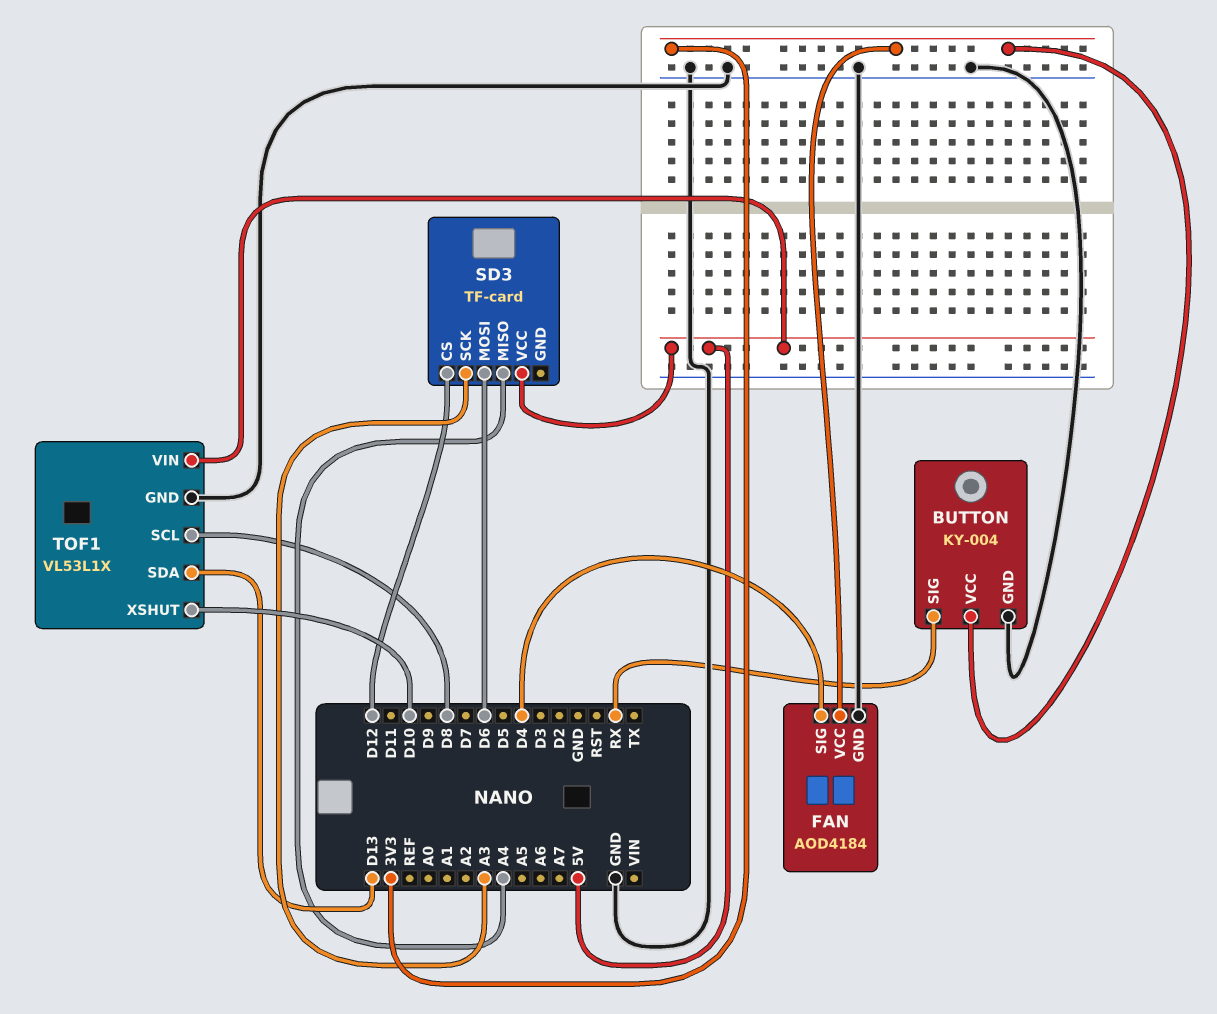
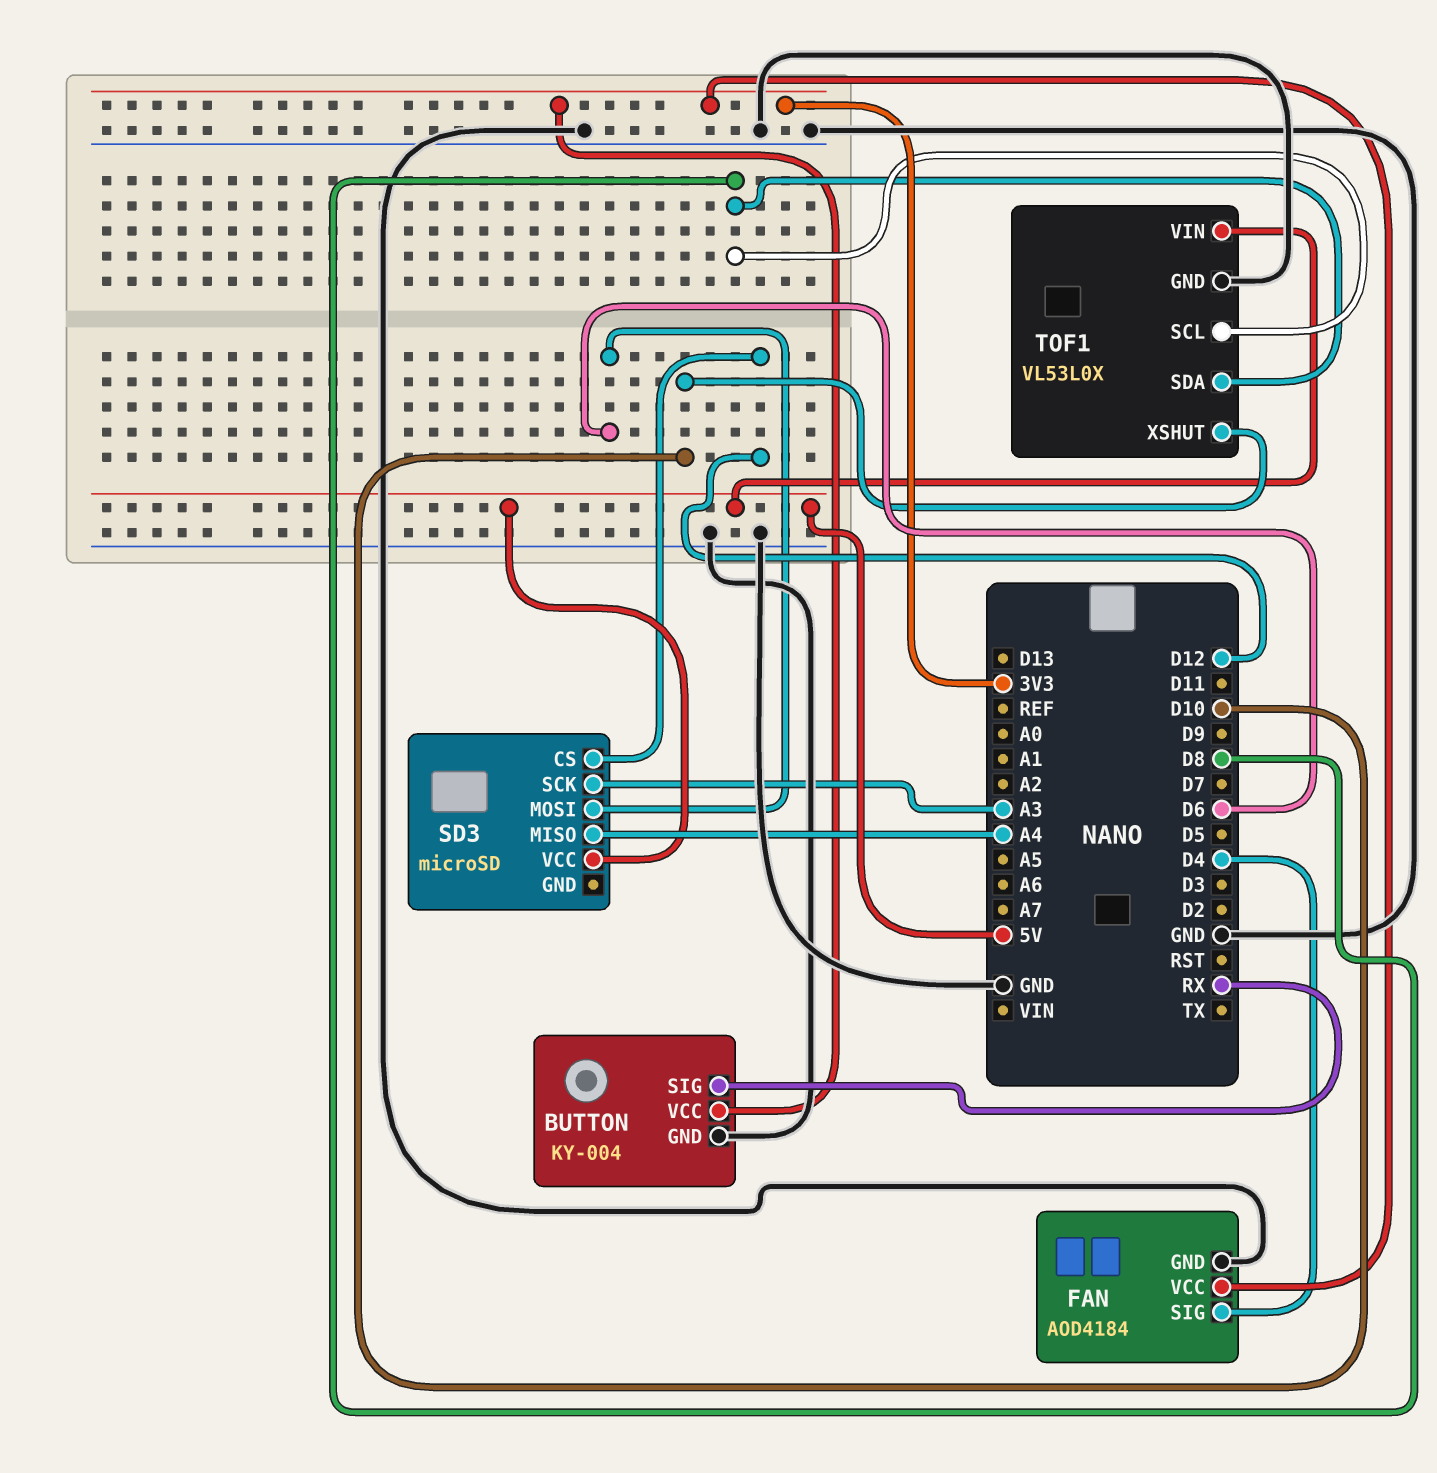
SD3: TF-card -> microSD
TOF1: VL53L1X -> VL53L0X
TOF1 pin SDA: D13 -> D8

